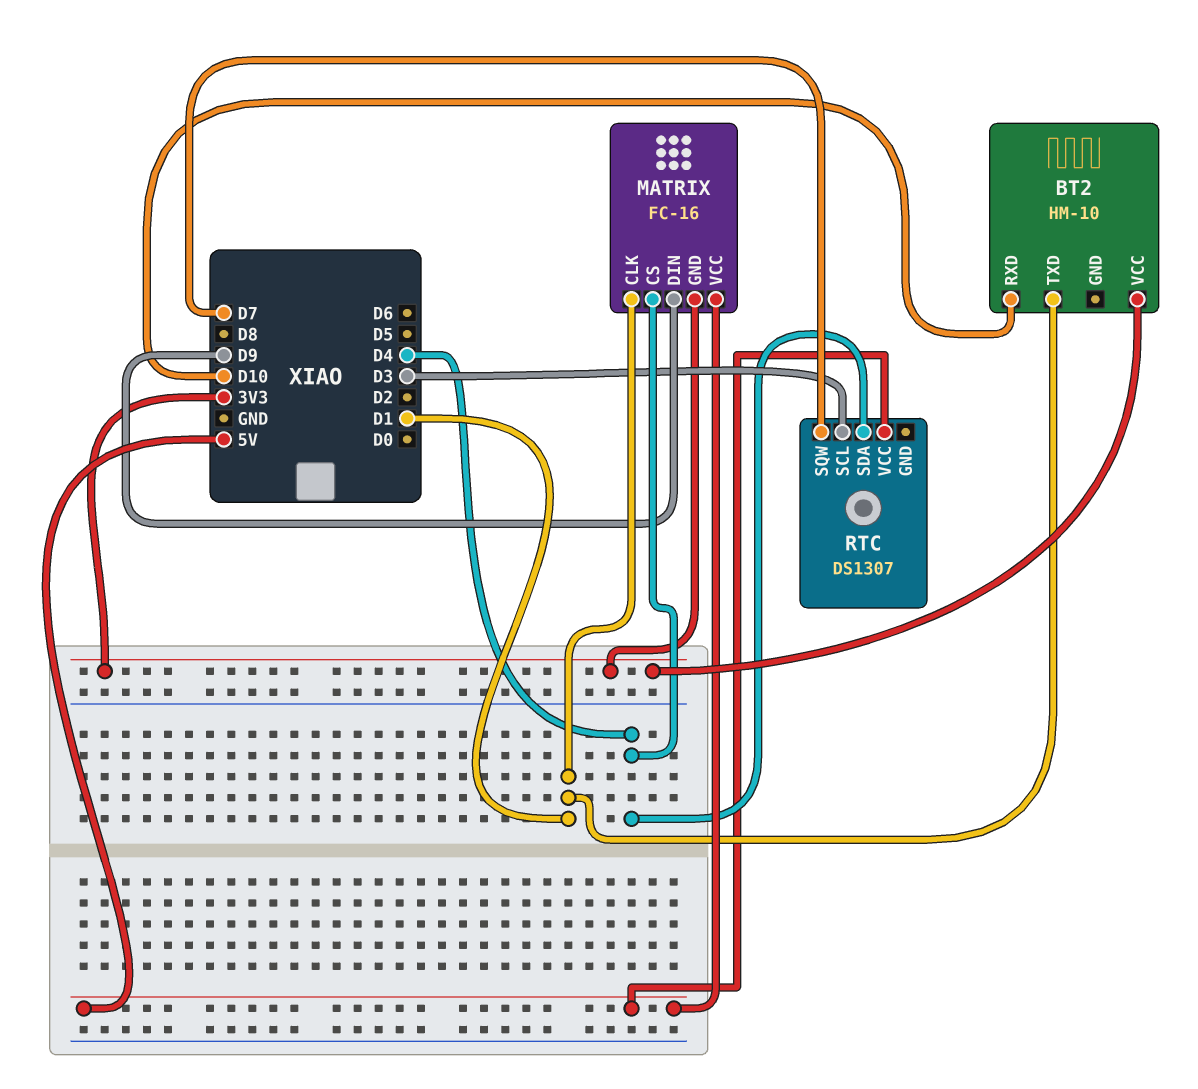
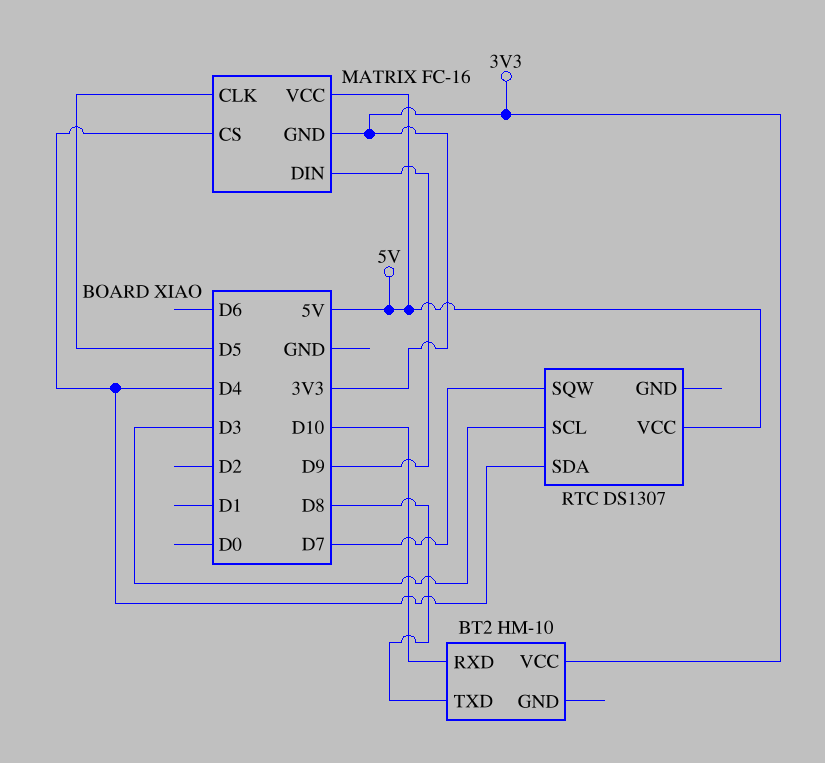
BT2 pin TXD: D1 -> D8
MATRIX pin CLK: D1 -> D5

